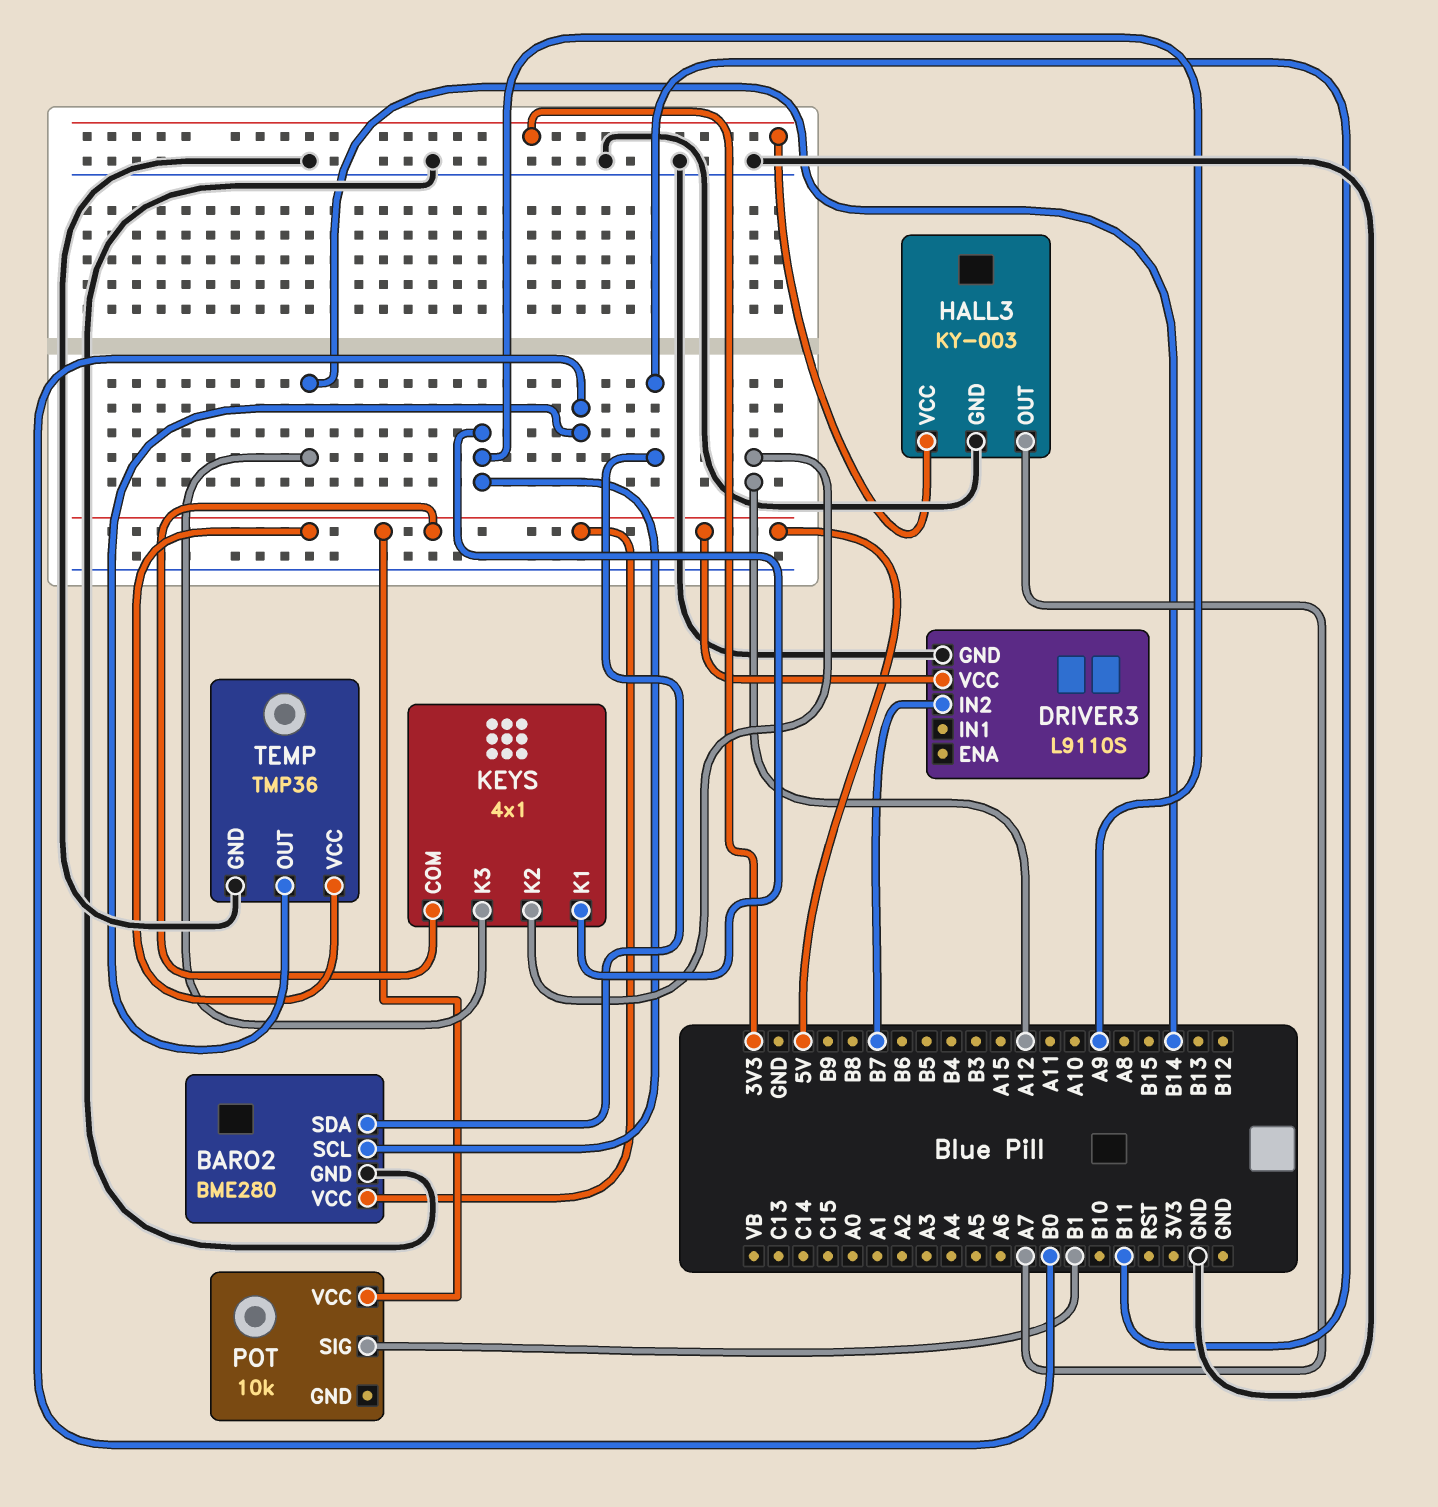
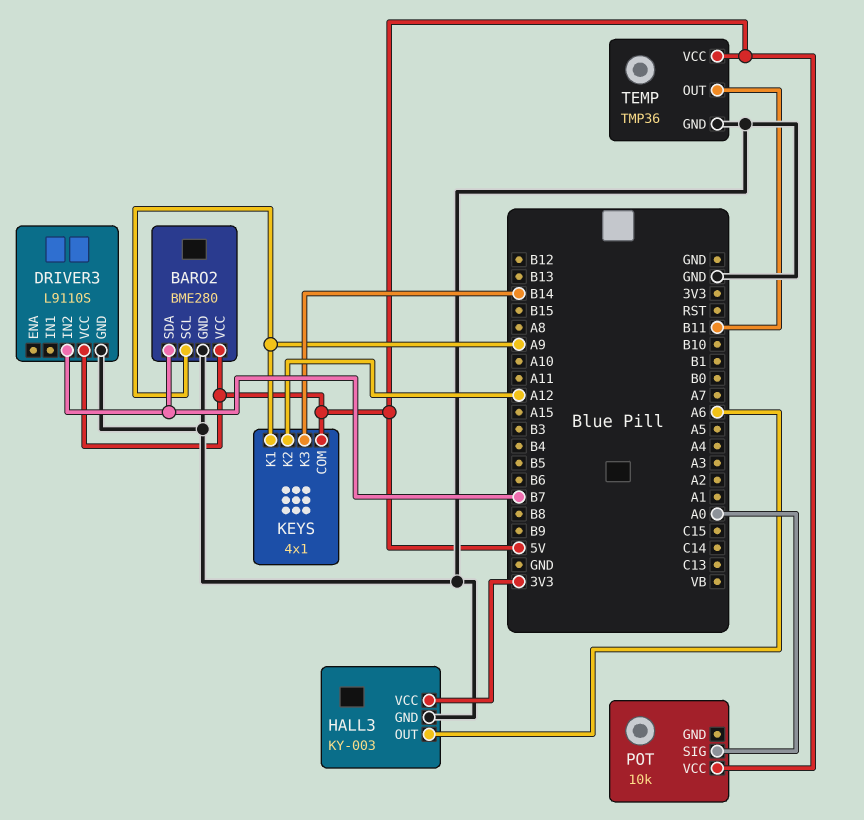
BARO2 pin SDA: B11 -> B7
HALL3 pin OUT: A7 -> A6
POT pin SIG: B1 -> A0
TEMP pin OUT: B0 -> B11

